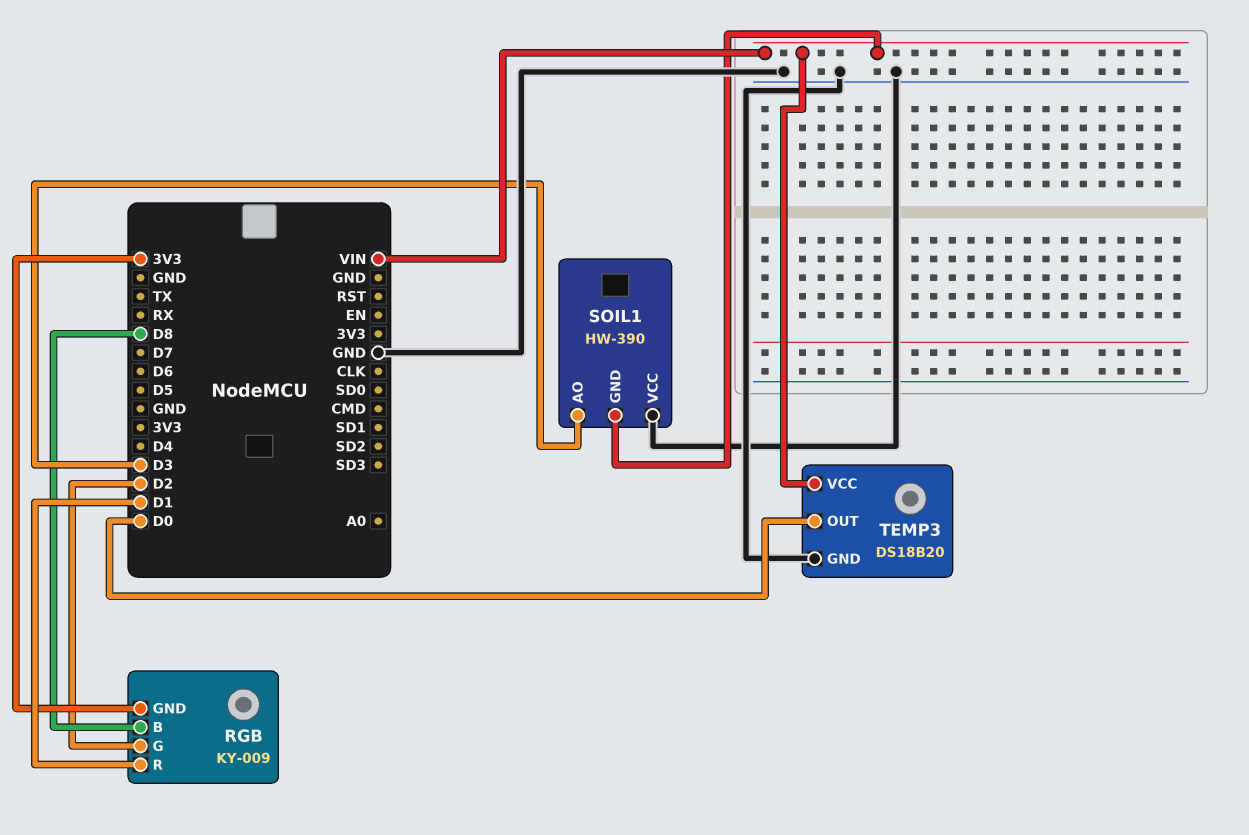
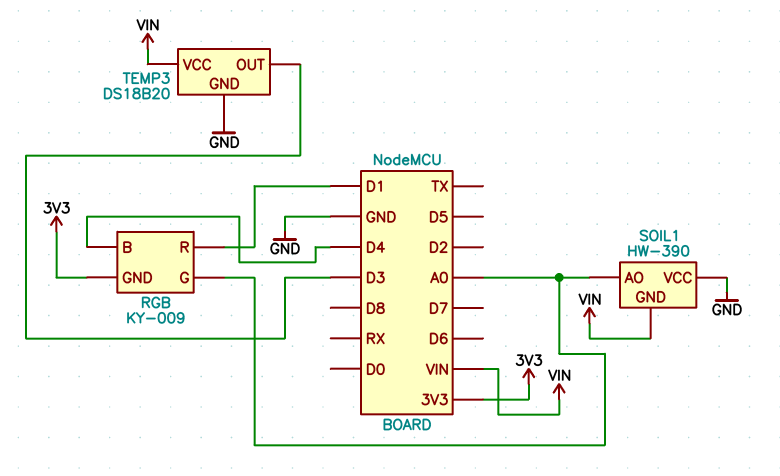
RGB pin B: D8 -> D4
RGB pin G: D2 -> A0
SOIL1 pin AO: D3 -> A0
TEMP3 pin OUT: D0 -> D3

